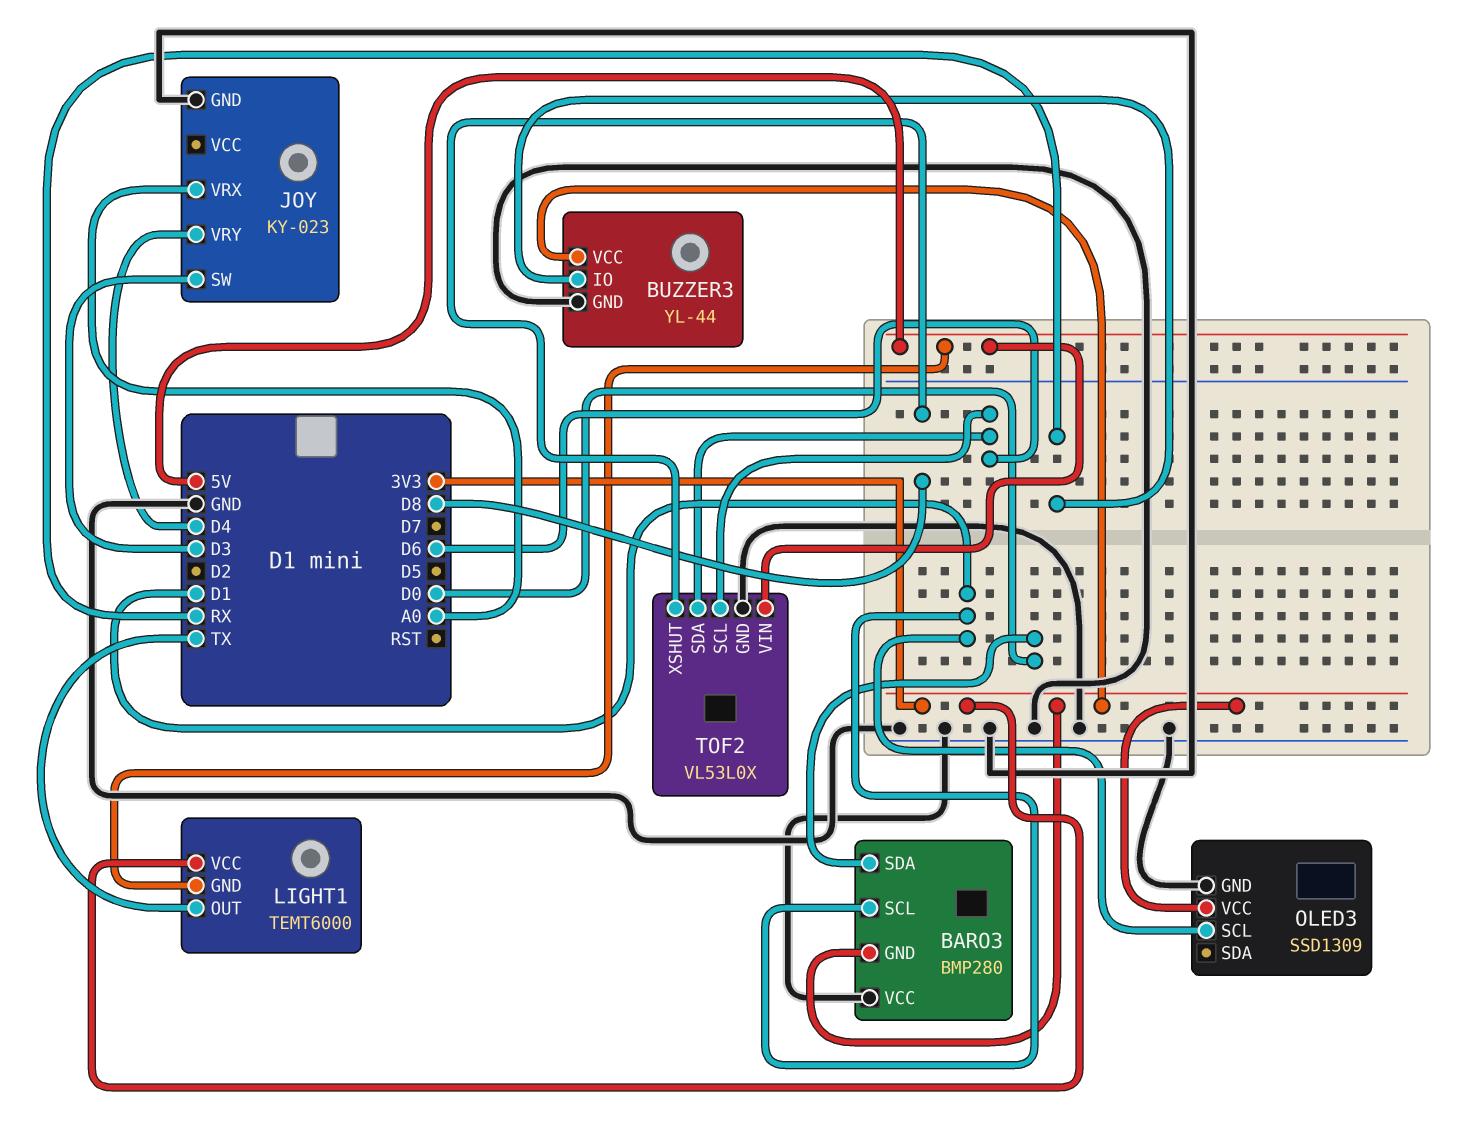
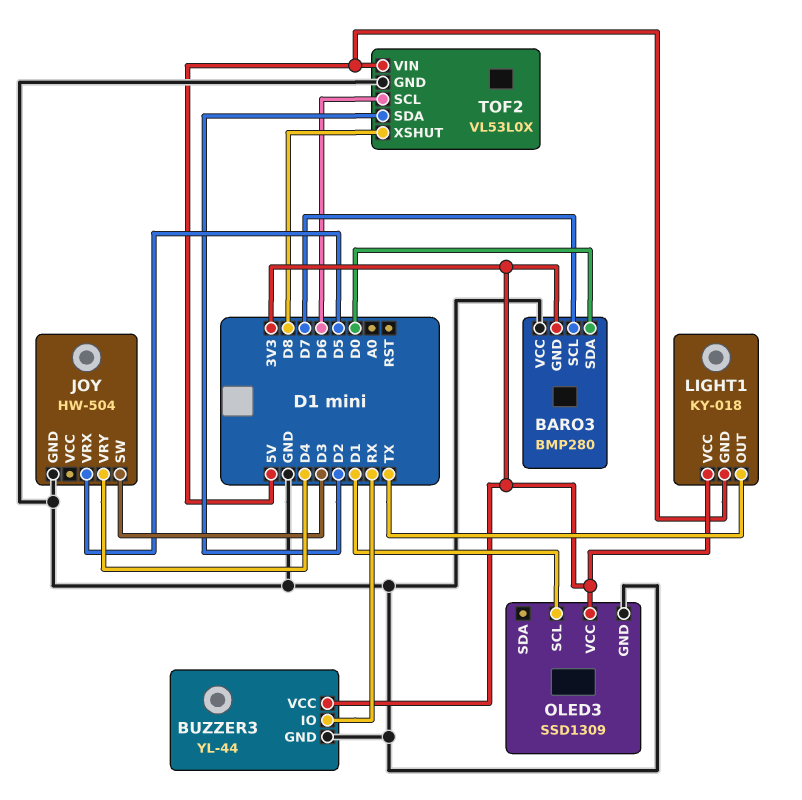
BARO3 pin SCL: D1 -> D7
JOY: KY-023 -> HW-504
JOY pin VRX: A0 -> D5
LIGHT1: TEMT6000 -> KY-018
TOF2 pin SDA: D6 -> D2

